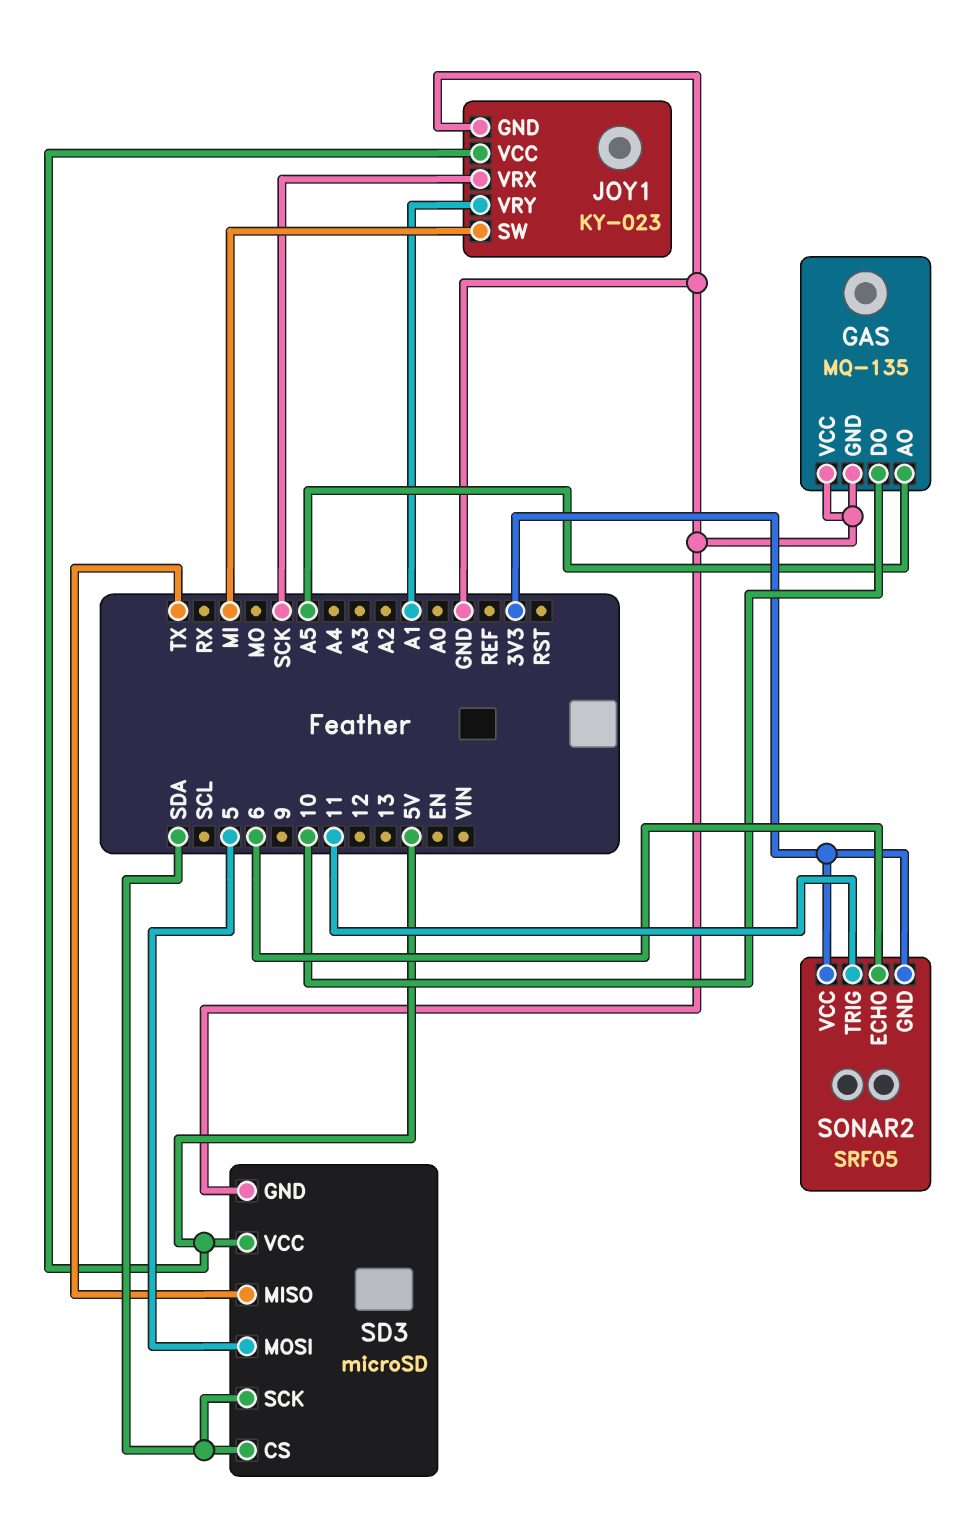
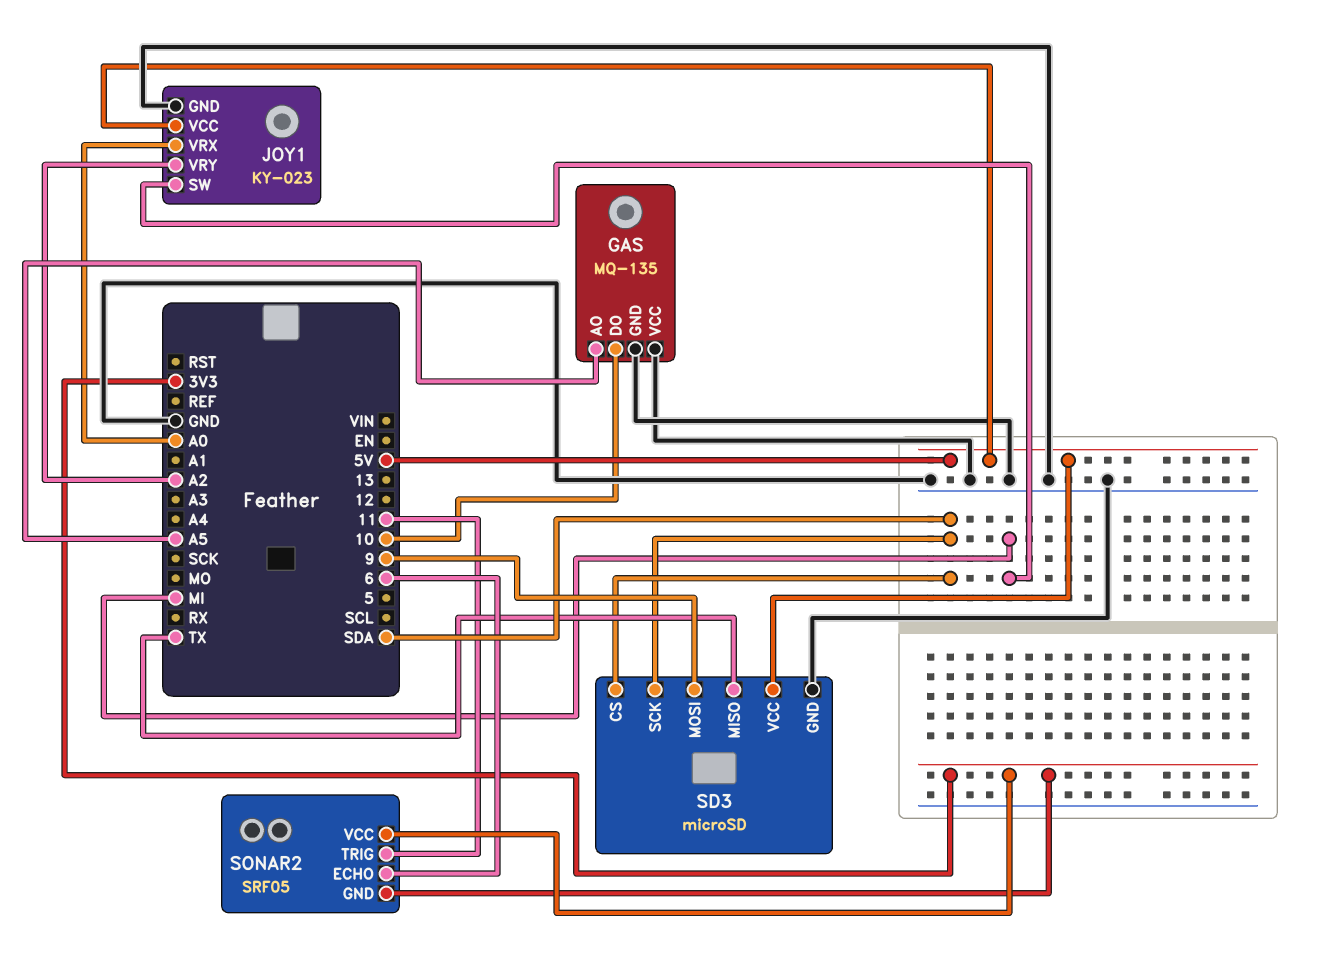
JOY1 pin VRX: SCK -> A0
JOY1 pin VRY: A1 -> A2
SD3 pin MOSI: 5 -> 9

